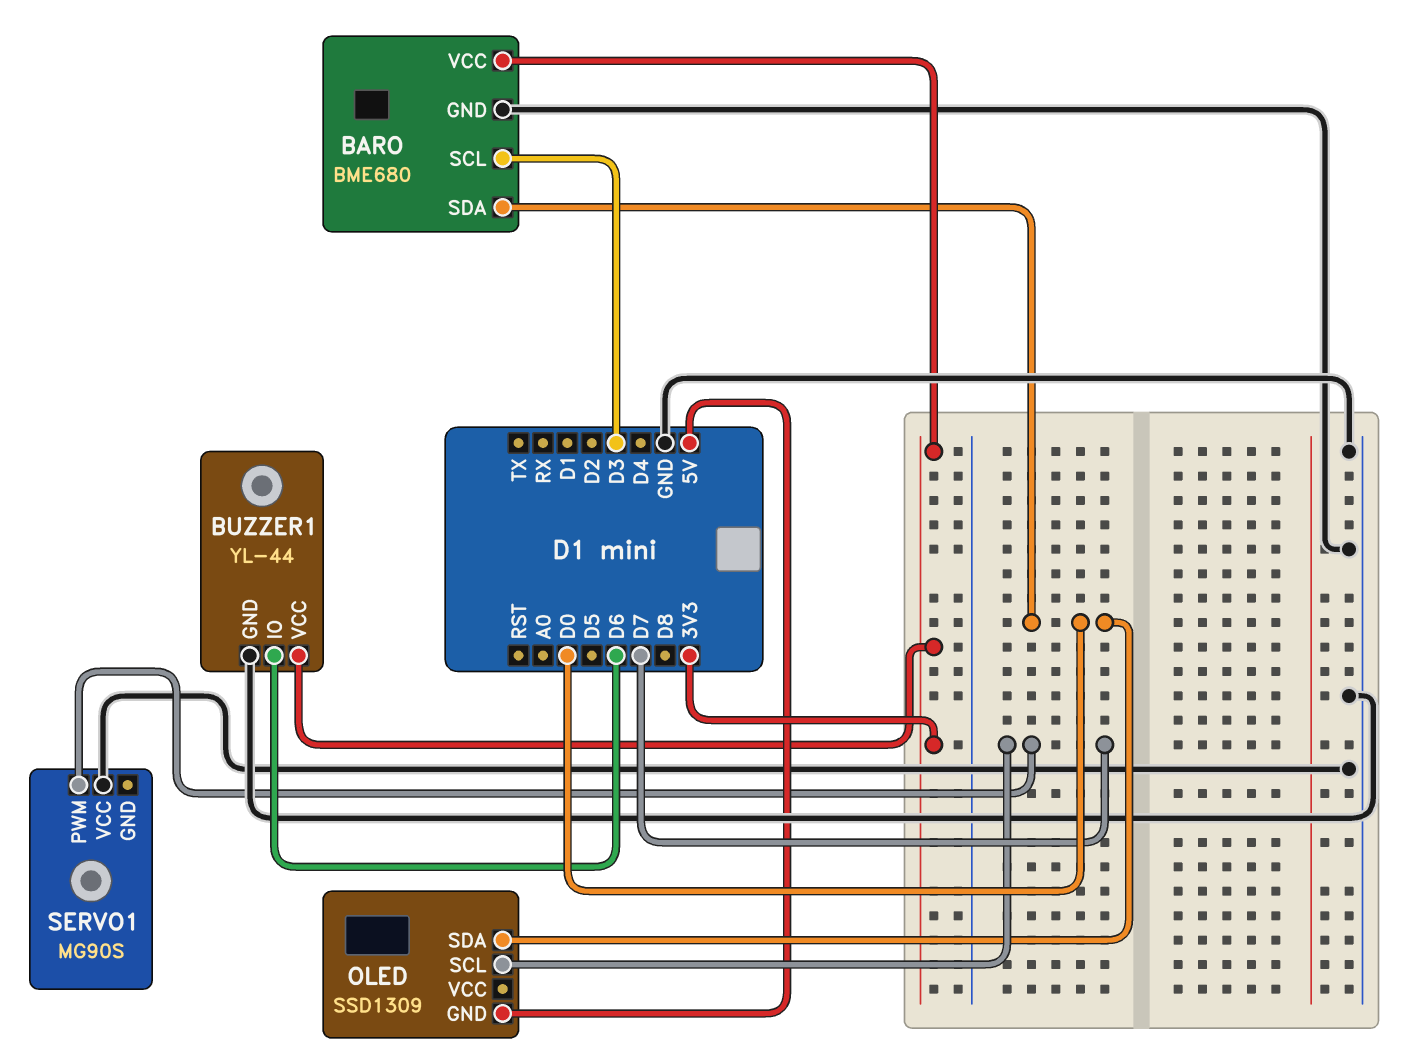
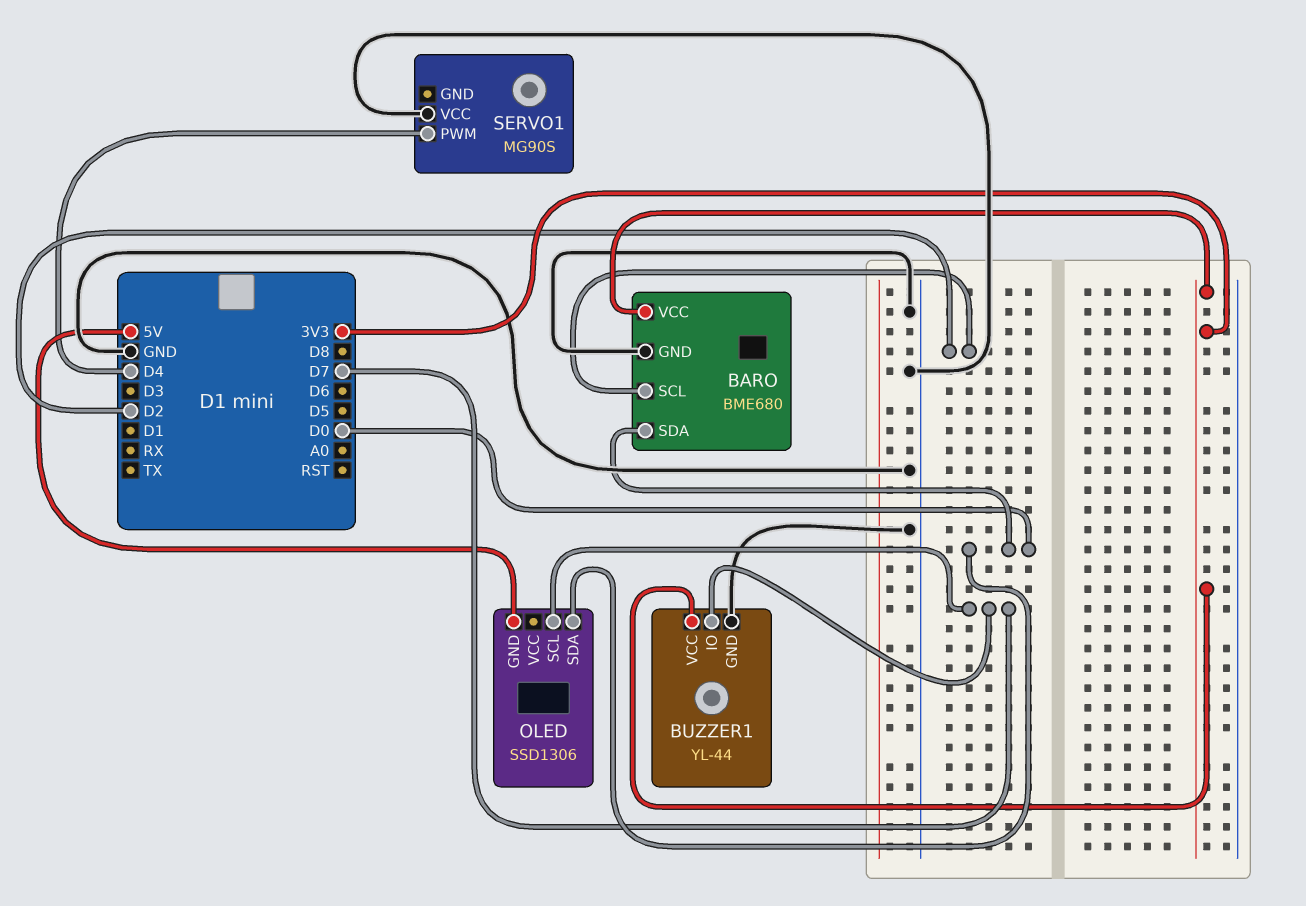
BARO pin SCL: D3 -> D2
BUZZER1 pin IO: D6 -> D7
OLED: SSD1309 -> SSD1306
SERVO1 pin PWM: D7 -> D4

